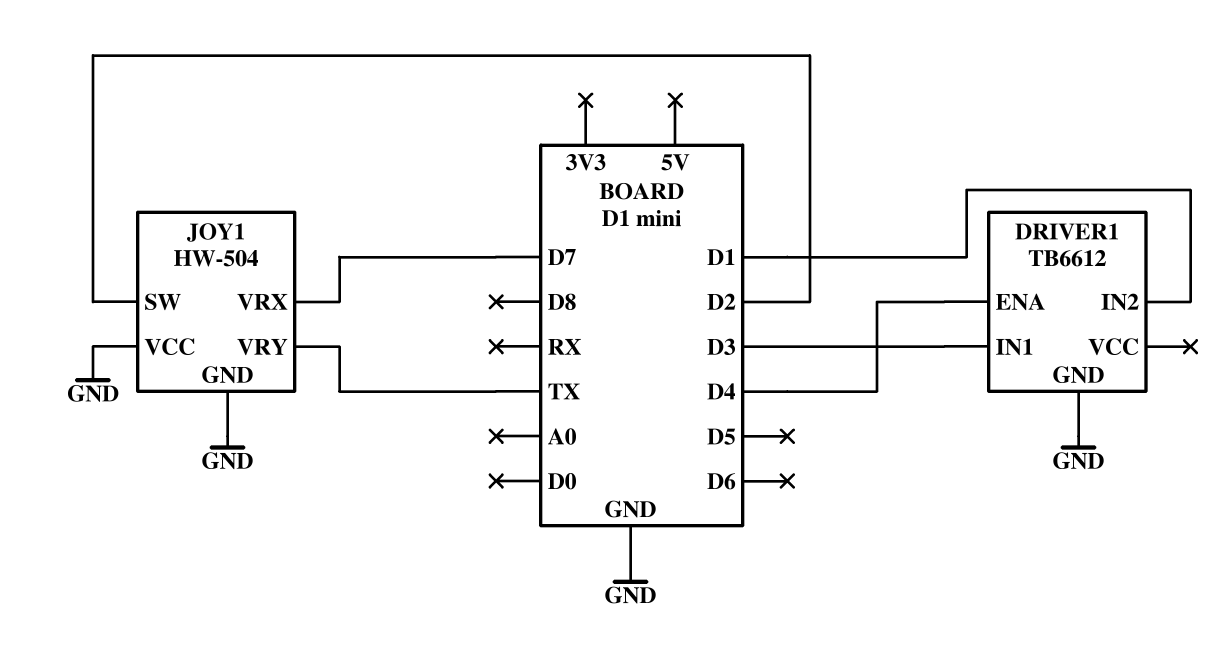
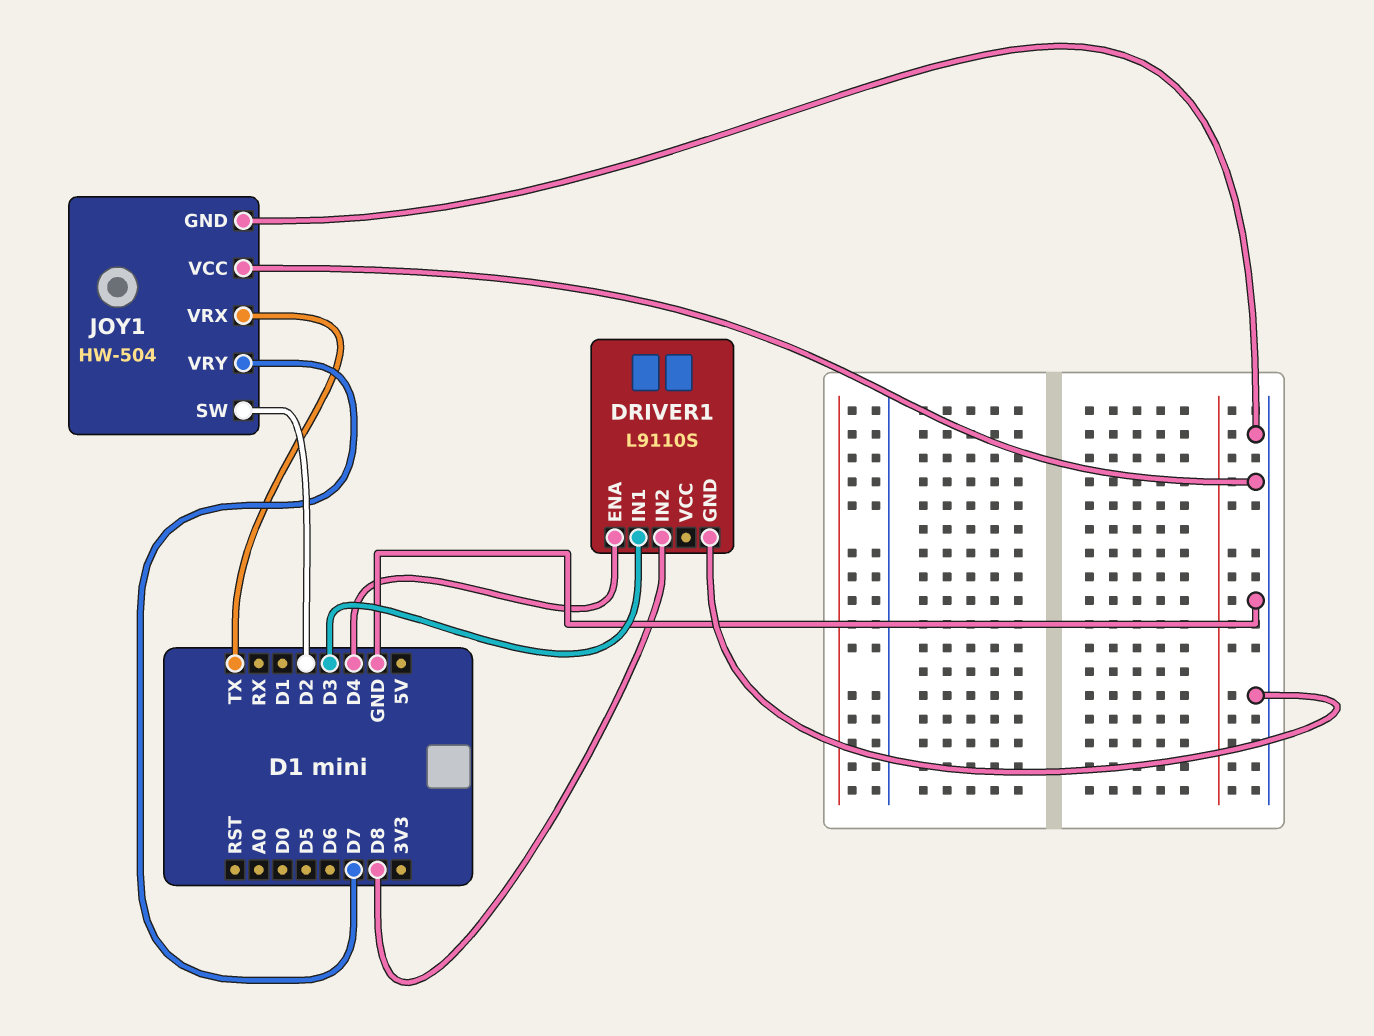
DRIVER1: TB6612 -> L9110S
DRIVER1 pin IN2: D1 -> D8
JOY1 pin VRX: D7 -> TX
JOY1 pin VRY: TX -> D7

